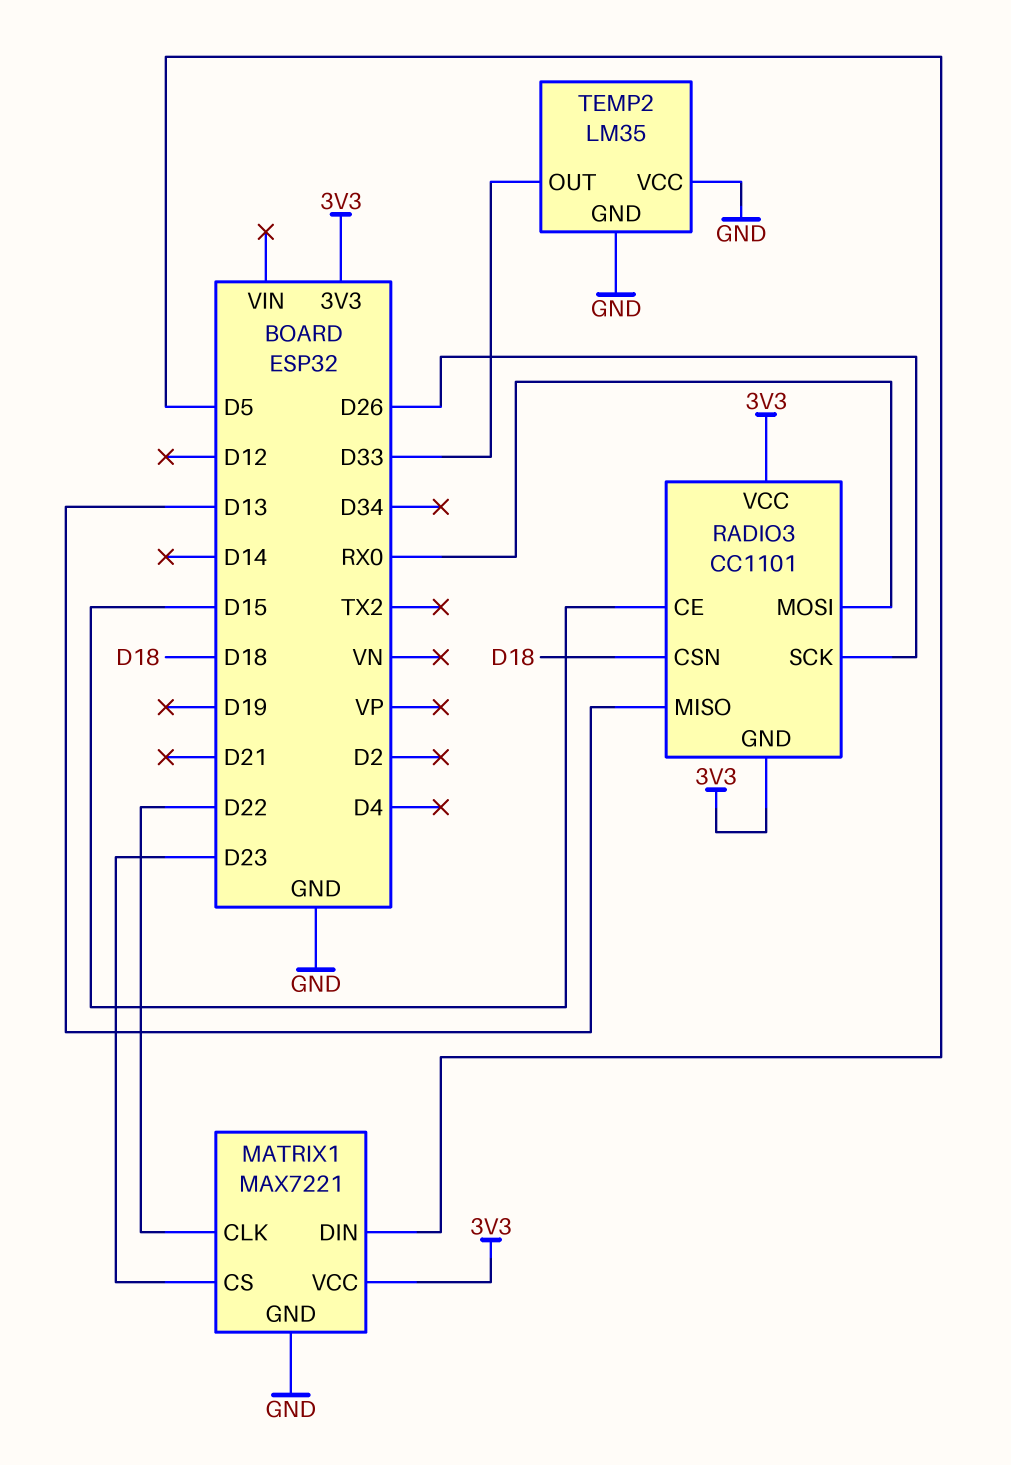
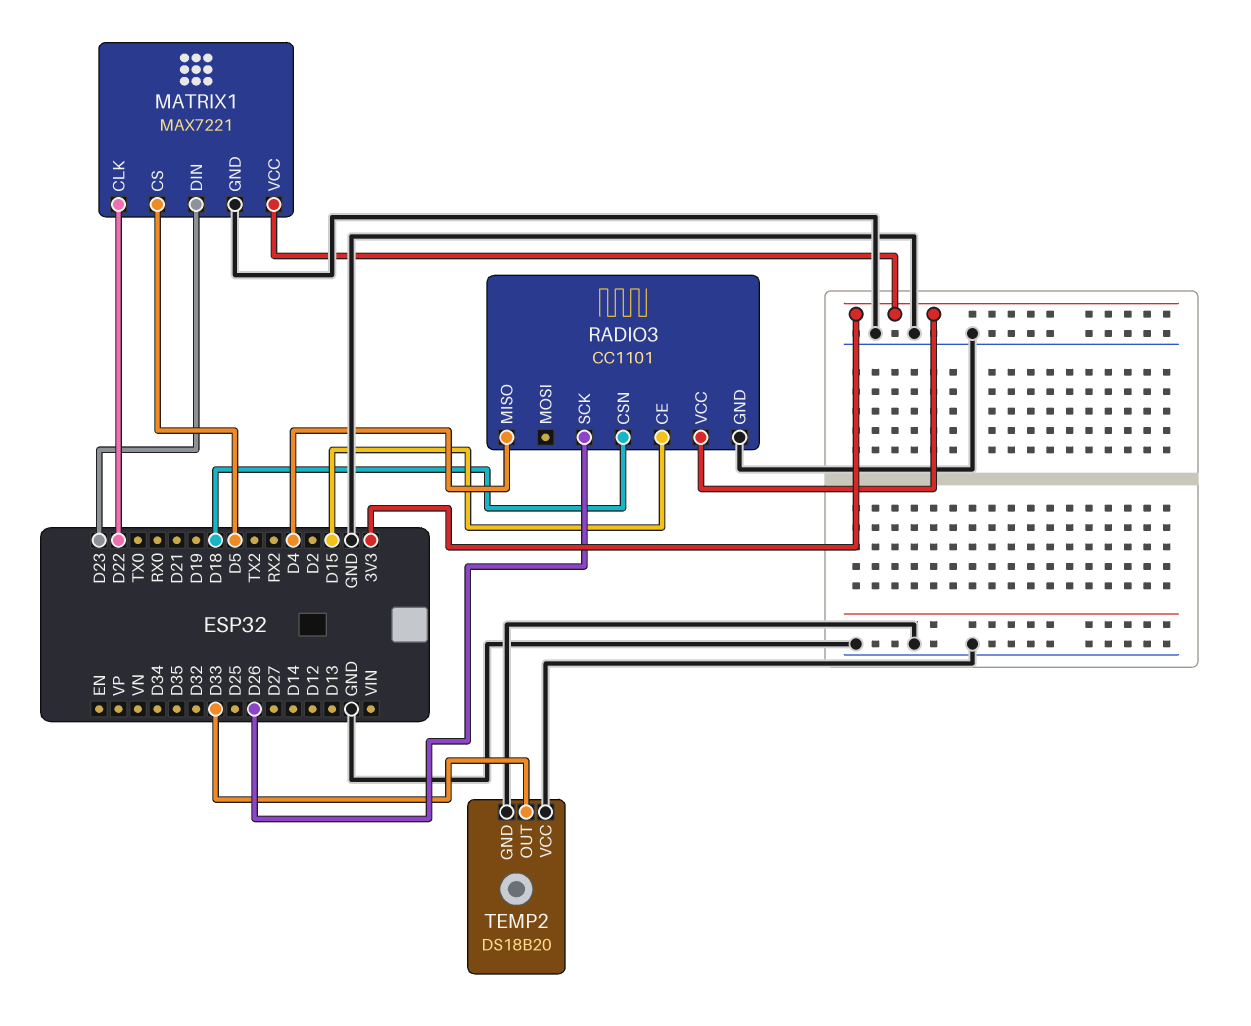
MATRIX1 pin CS: D23 -> D5
MATRIX1 pin DIN: D5 -> D23
RADIO3 pin GND: 3V3 -> GND
RADIO3 pin MISO: D13 -> D4
RADIO3 pin MOSI: RX0 -> none
TEMP2: LM35 -> DS18B20

